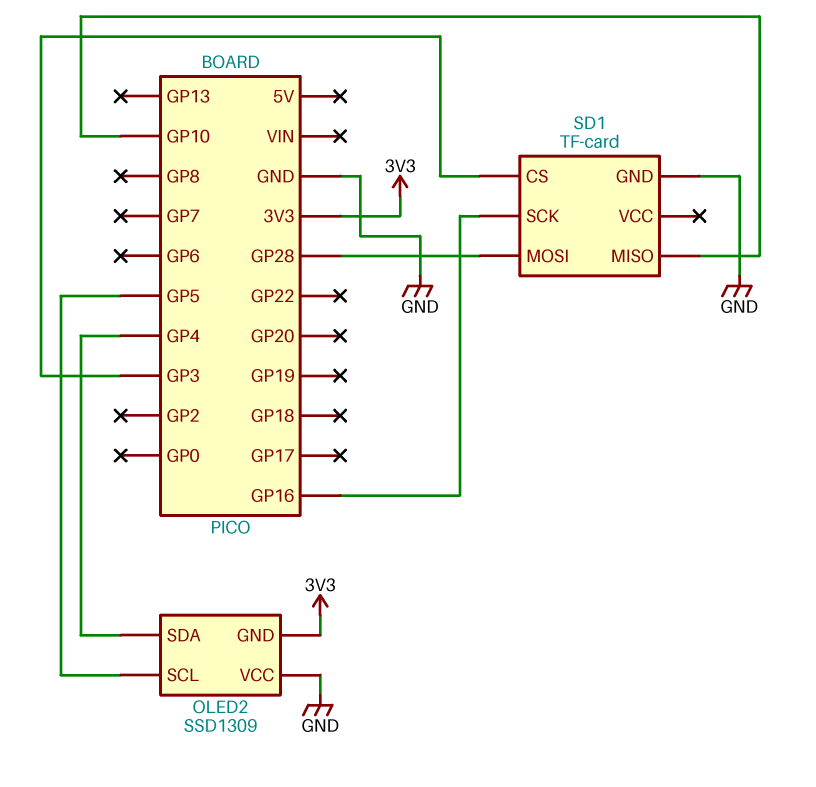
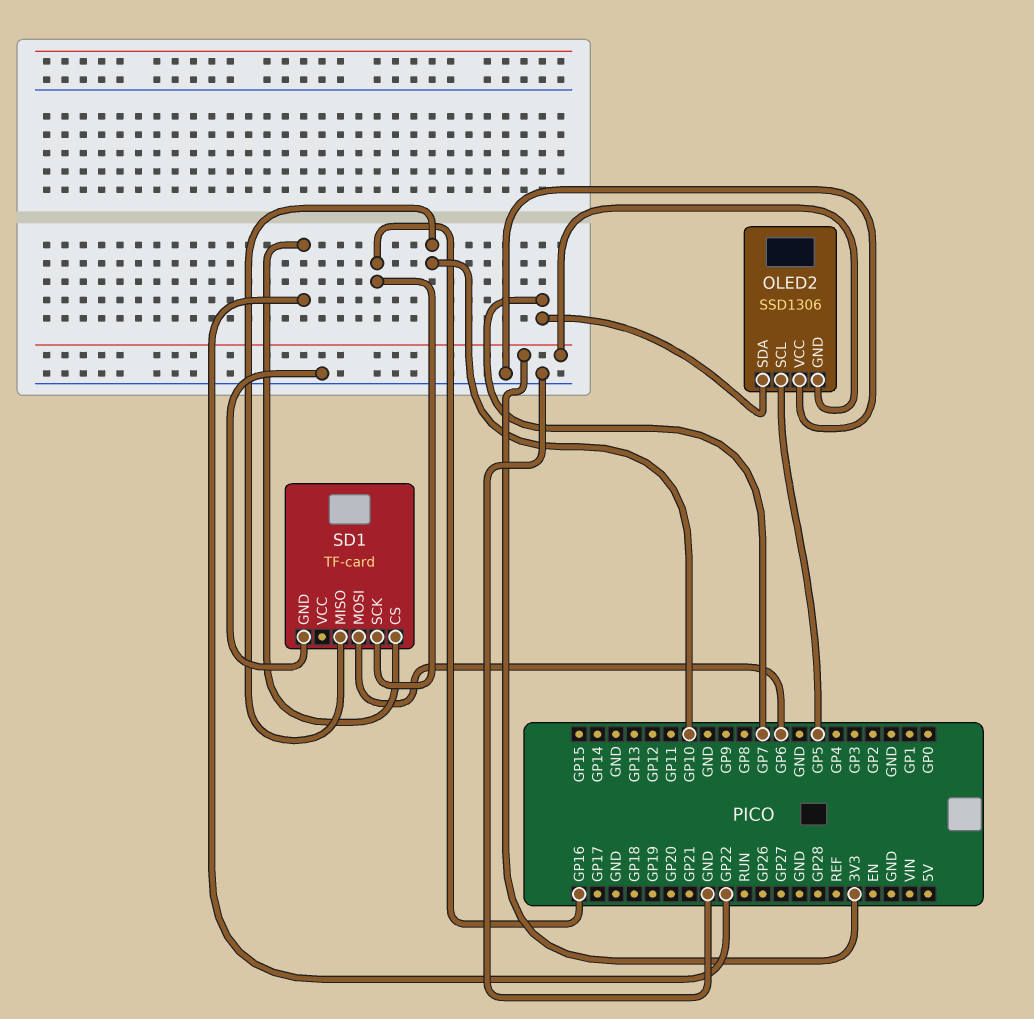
OLED2: SSD1309 -> SSD1306
OLED2 pin SDA: GP4 -> GP7
SD1 pin CS: GP3 -> GP22
SD1 pin MOSI: GP28 -> GP6

